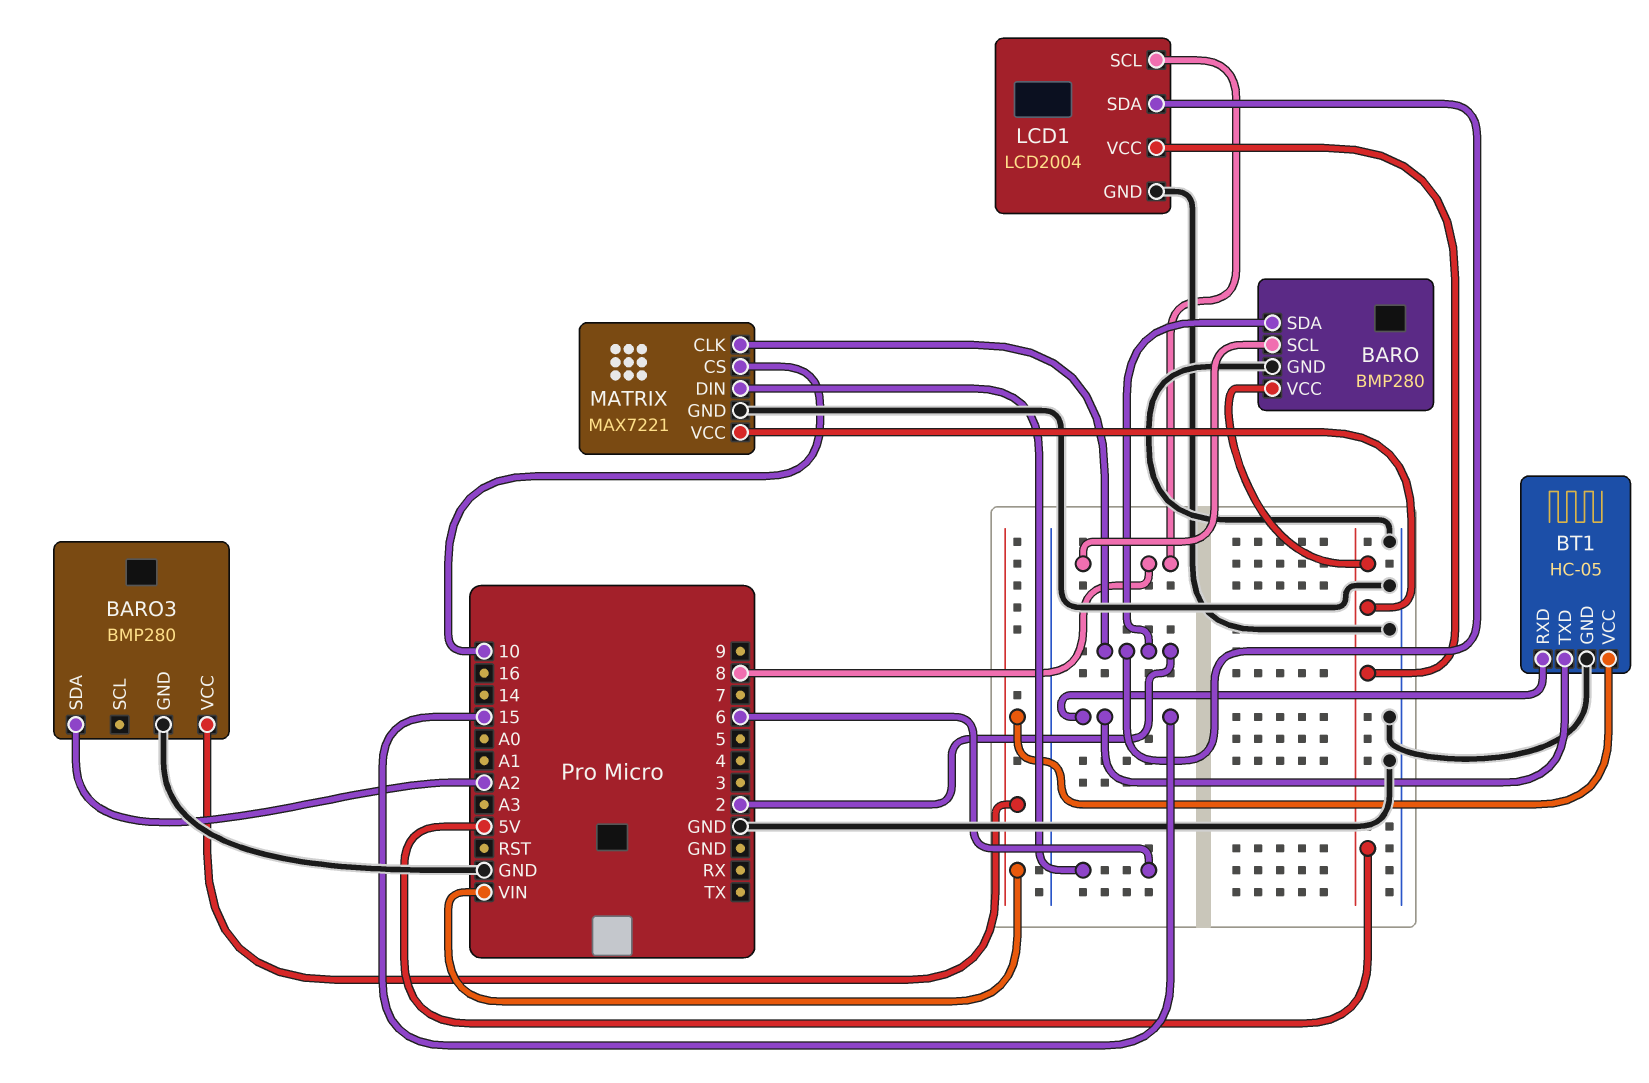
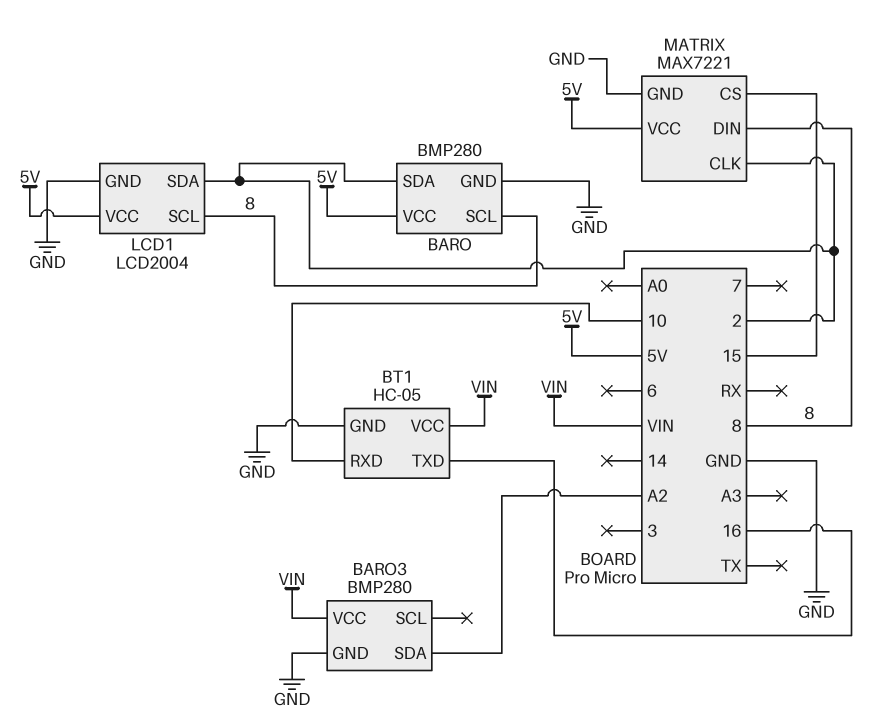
BT1 pin RXD: 15 -> 10
BT1 pin TXD: 15 -> 16
MATRIX pin CS: 10 -> 15
MATRIX pin DIN: 6 -> 8

